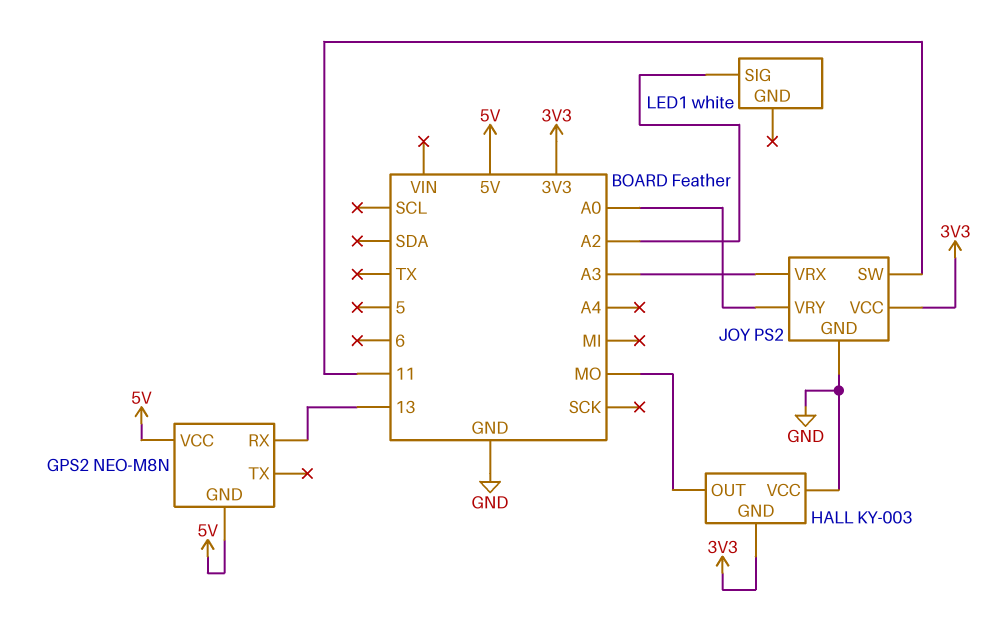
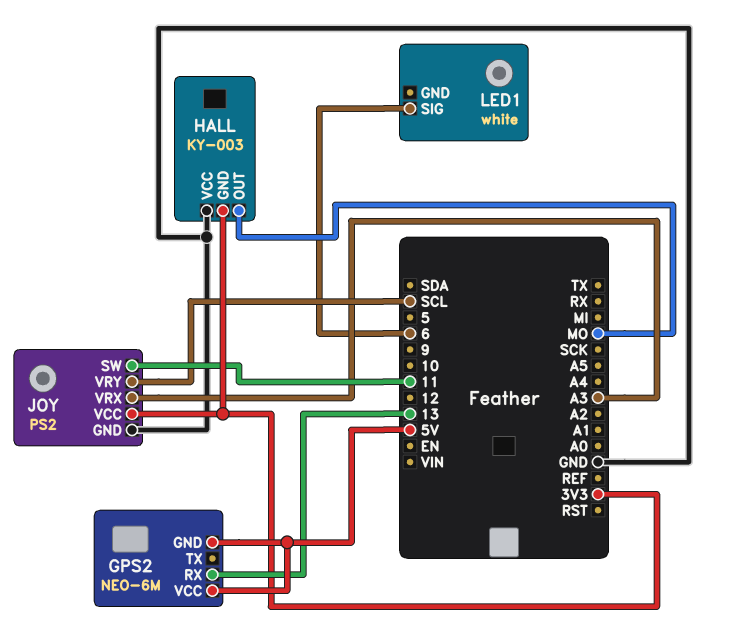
GPS2: NEO-M8N -> NEO-6M
JOY pin VRY: A0 -> SCL
LED1 pin SIG: A2 -> 6

